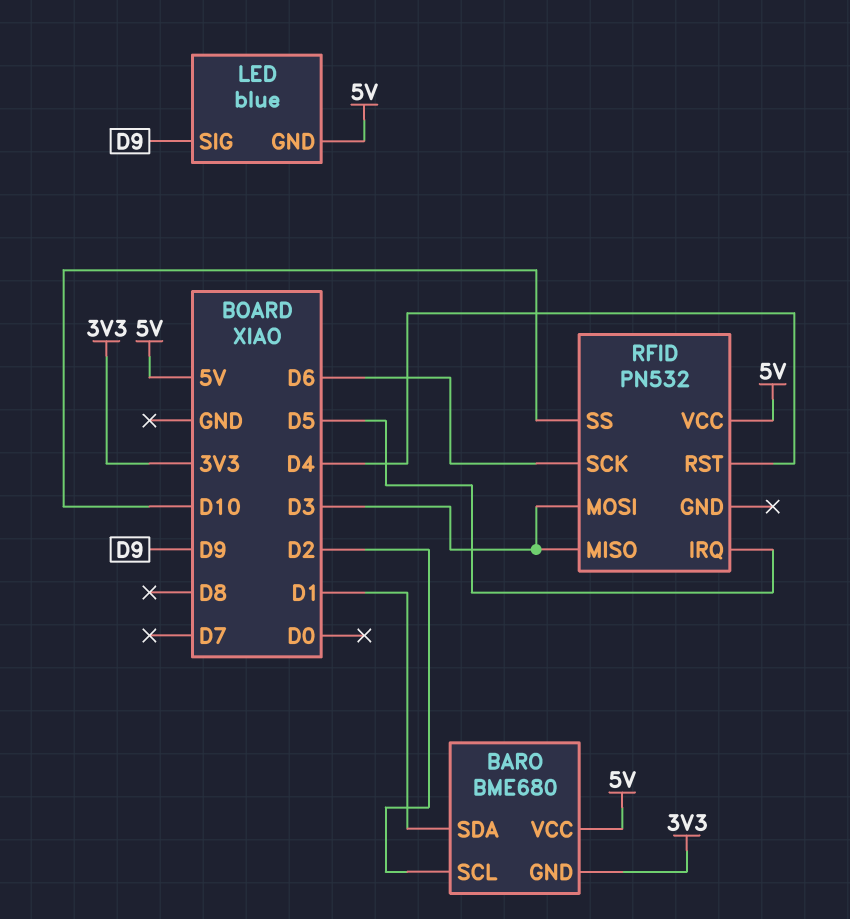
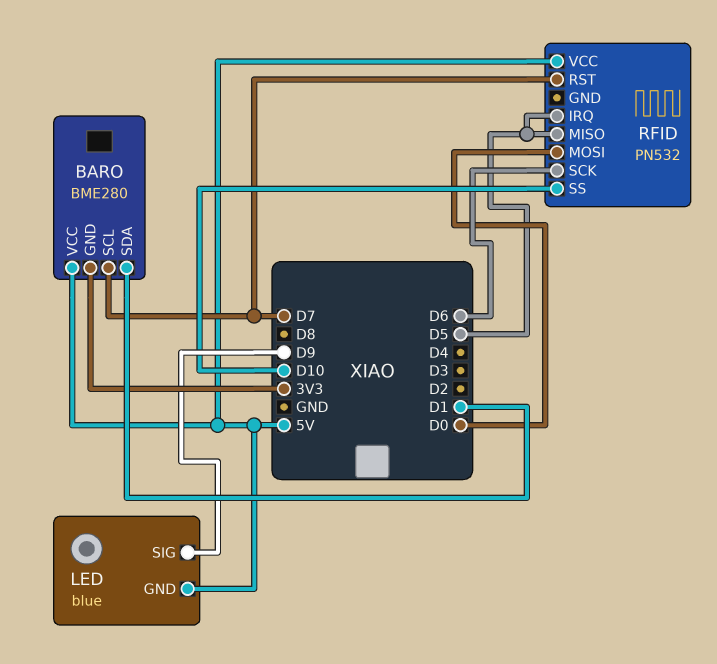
BARO: BME680 -> BME280
BARO pin SCL: D2 -> D7
RFID pin MISO: D3 -> D5
RFID pin MOSI: D3 -> D0
RFID pin RST: D4 -> D7

